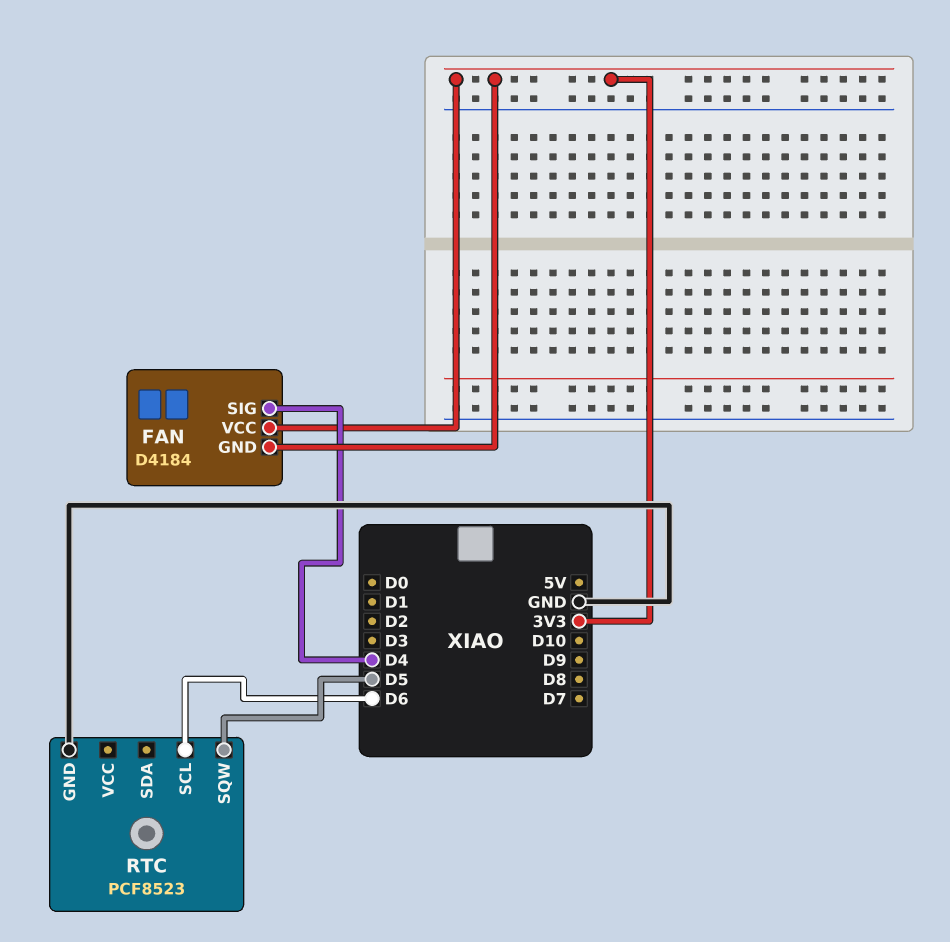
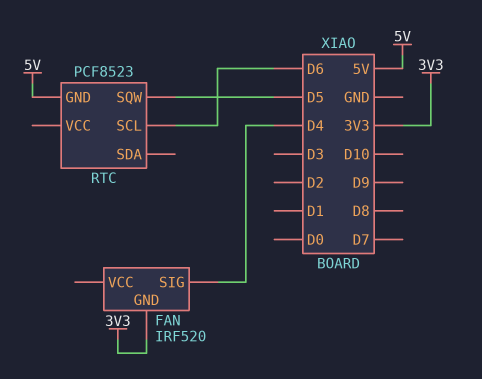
FAN: D4184 -> IRF520
FAN pin VCC: 3V3 -> none
RTC pin GND: GND -> 5V

